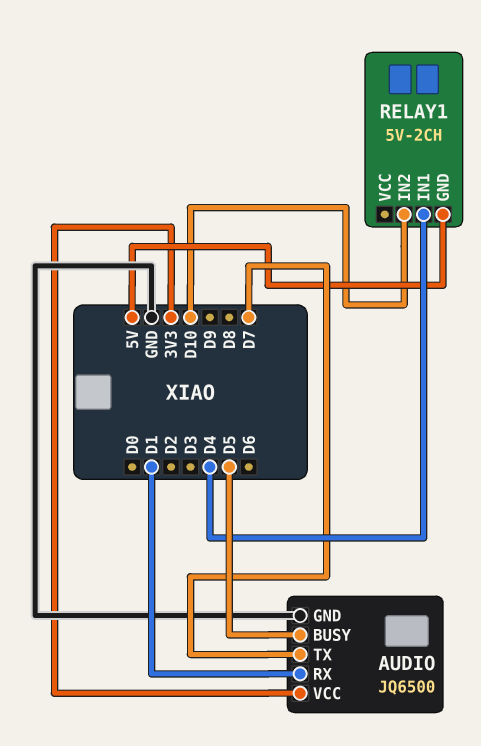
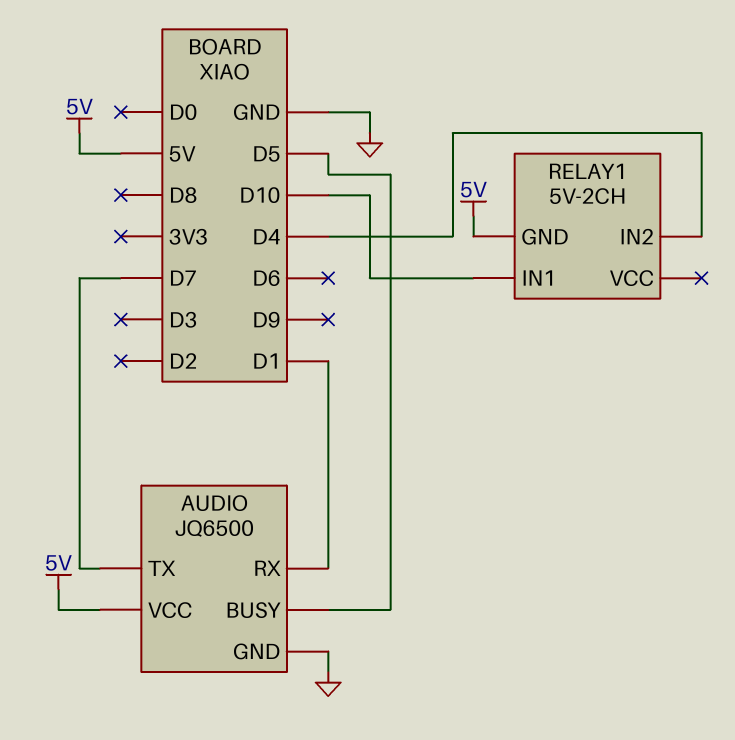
AUDIO pin VCC: 3V3 -> 5V
RELAY1 pin IN1: D4 -> D10
RELAY1 pin IN2: D10 -> D4

